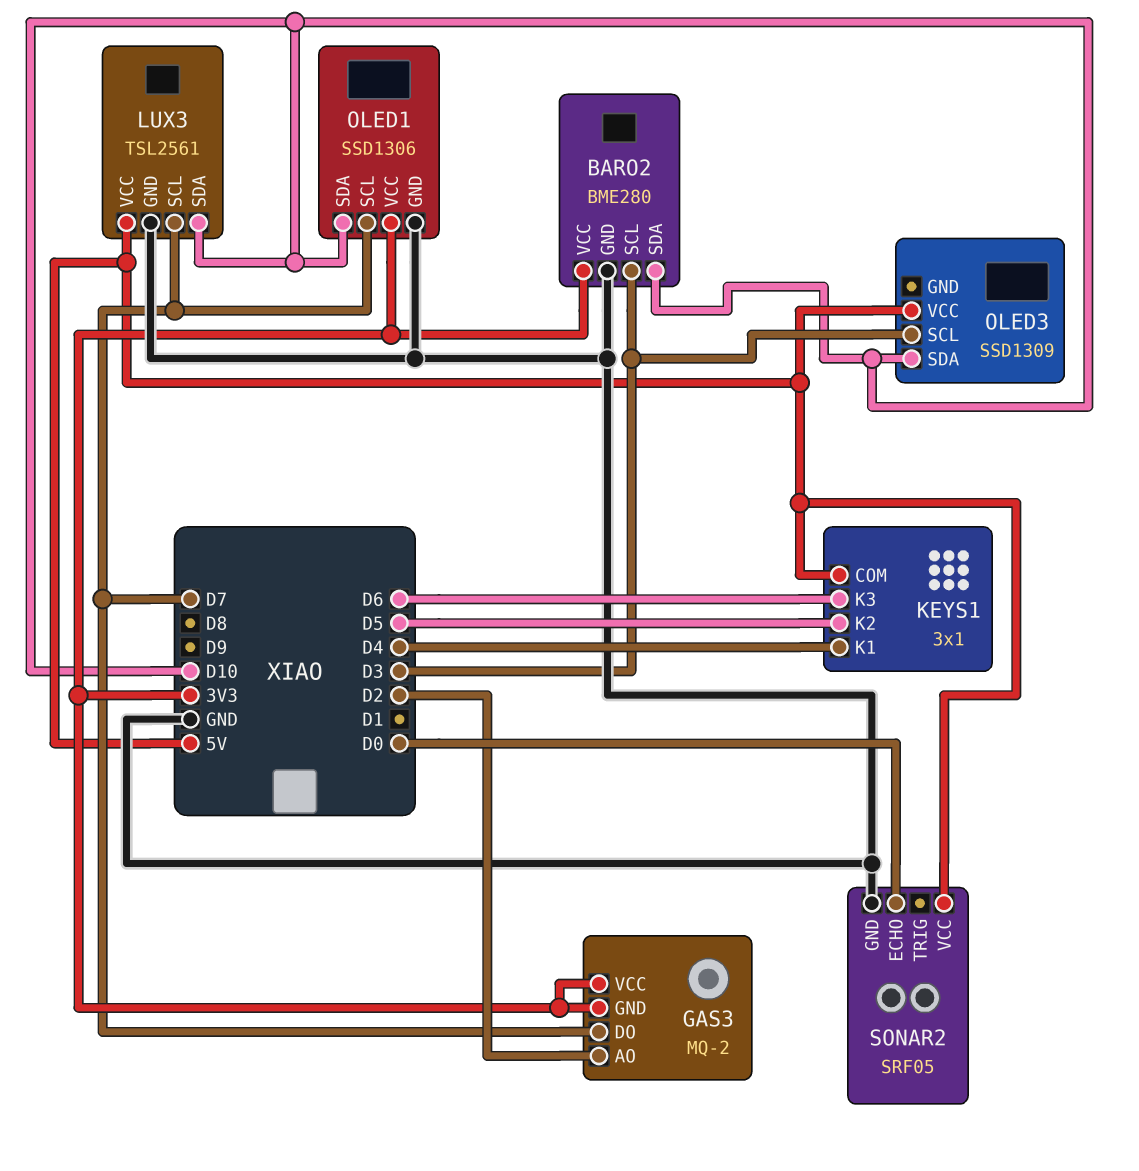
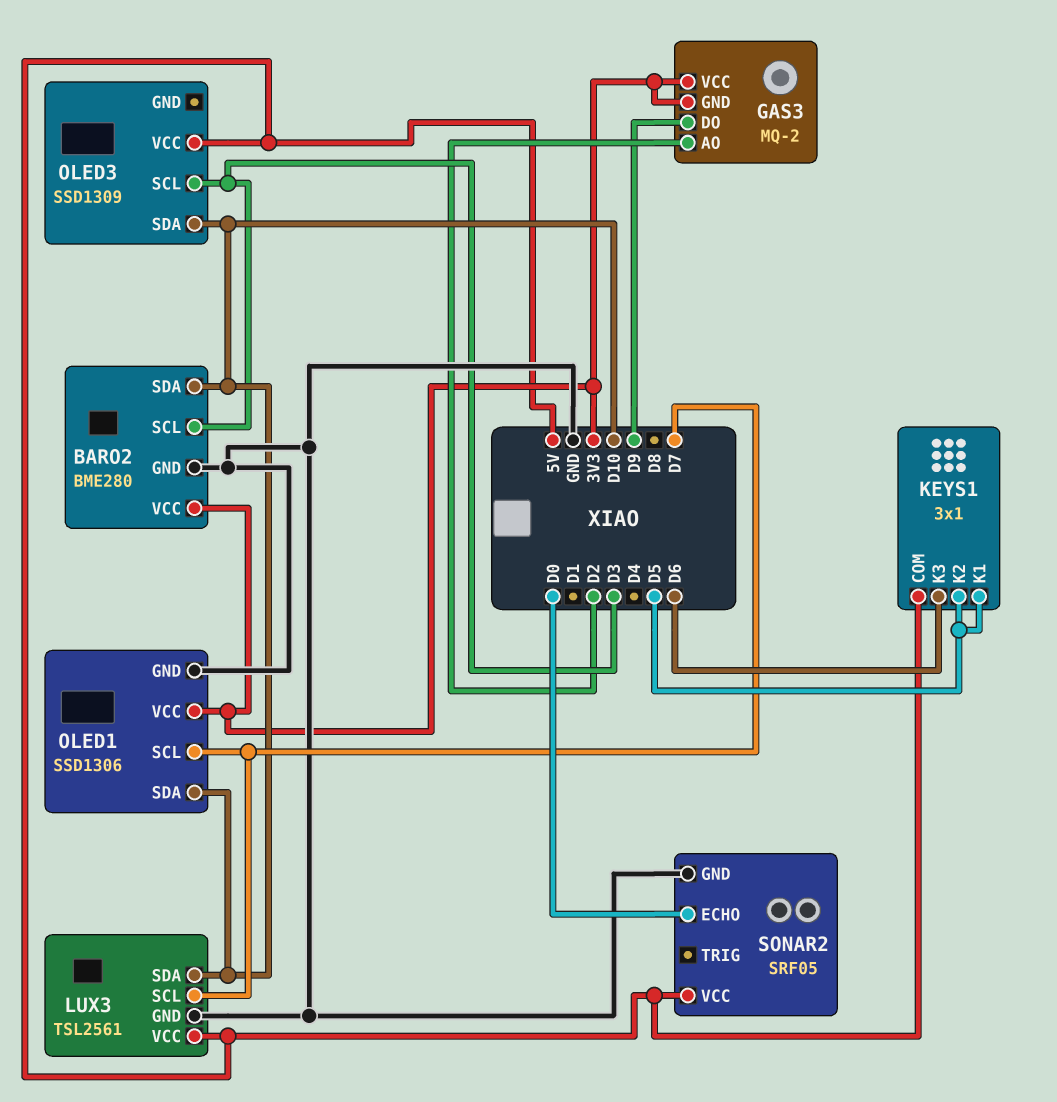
GAS3 pin DO: D7 -> D9
KEYS1 pin K1: D4 -> D5

